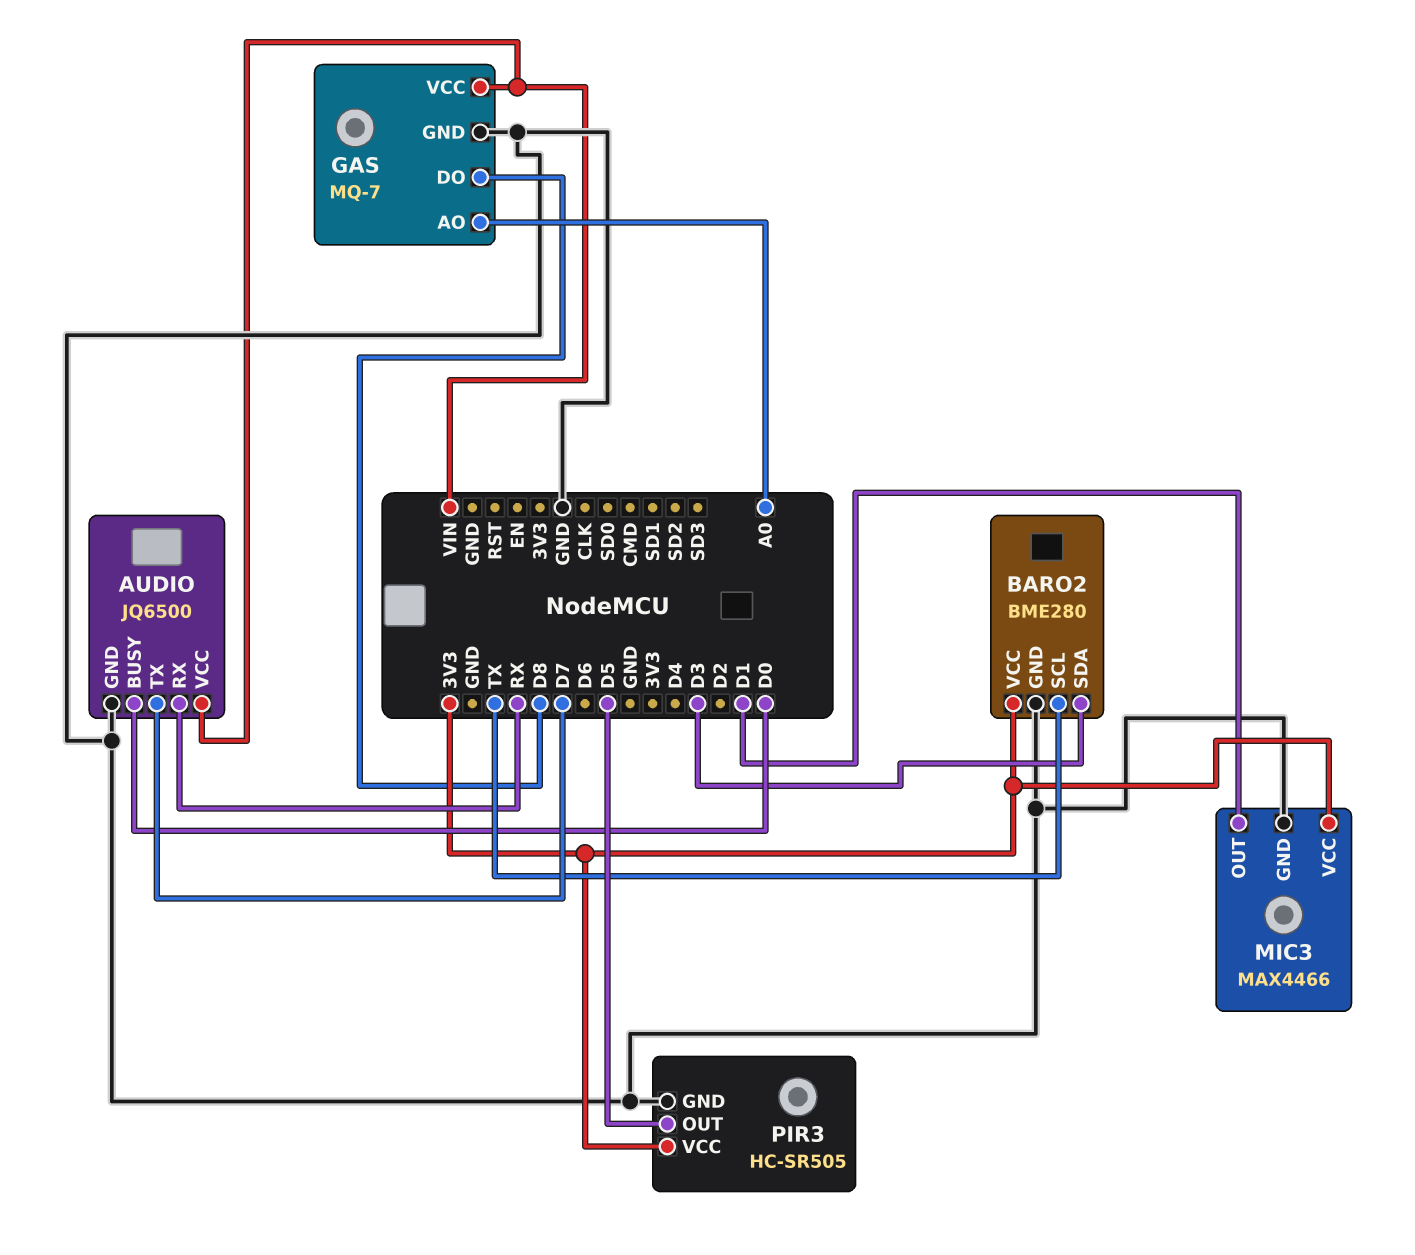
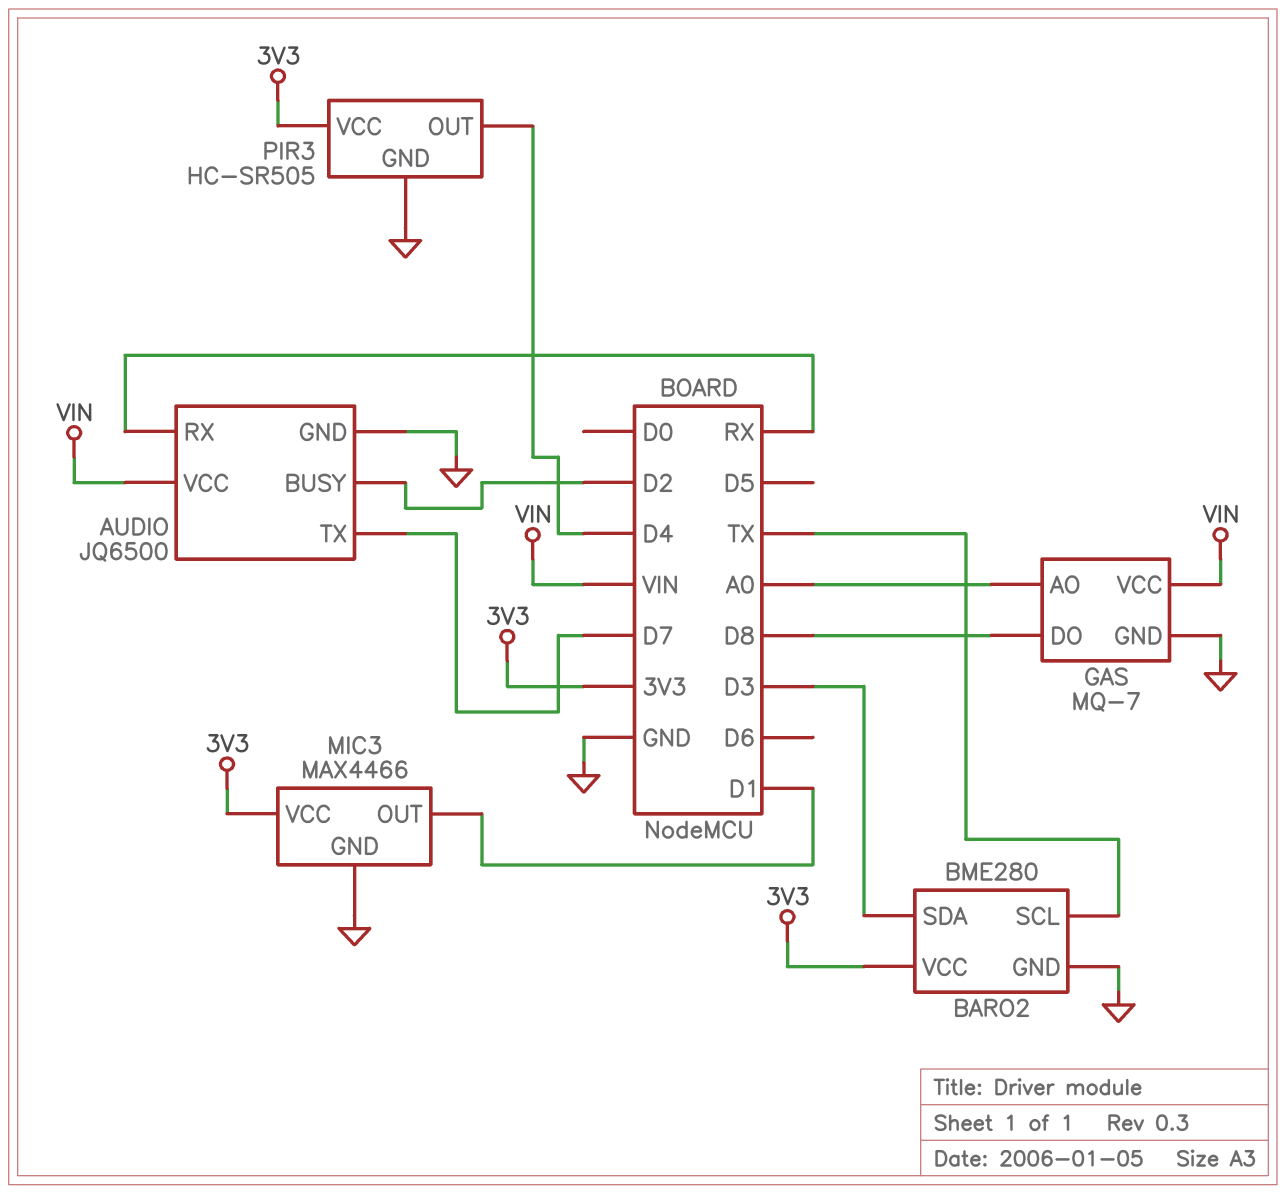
AUDIO pin BUSY: D0 -> D2
PIR3 pin OUT: D5 -> D4

